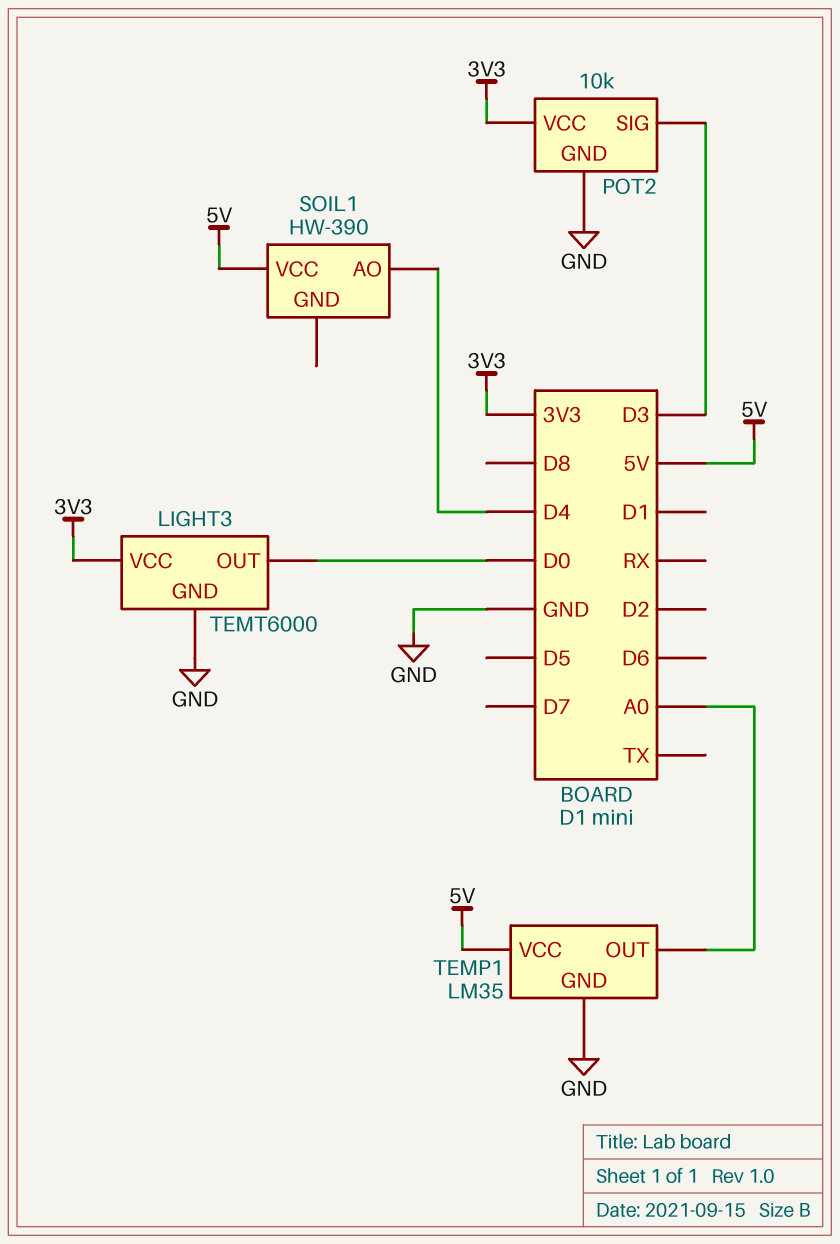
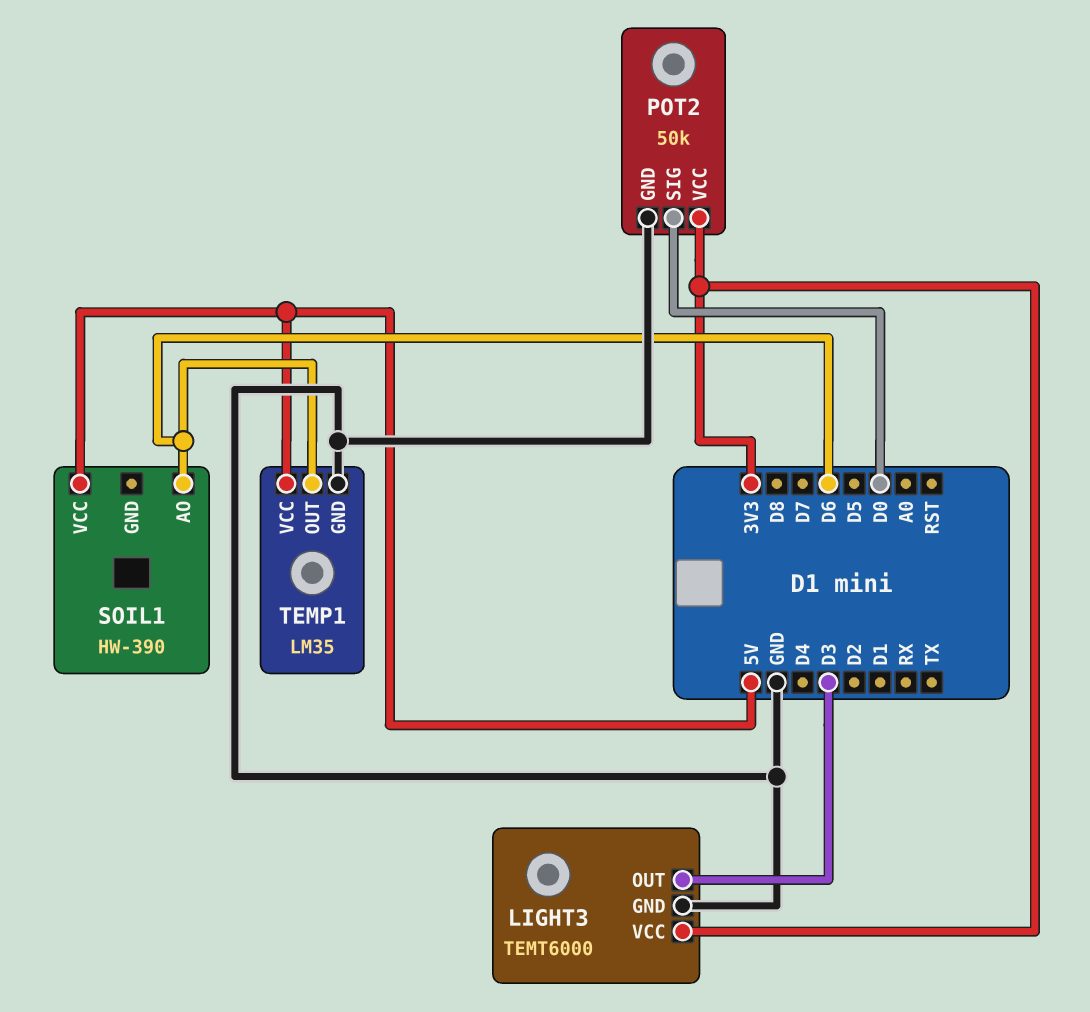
LIGHT3 pin OUT: D0 -> D3
POT2: 10k -> 50k
POT2 pin SIG: D3 -> D0
SOIL1 pin AO: D4 -> D6
TEMP1 pin OUT: A0 -> D6

